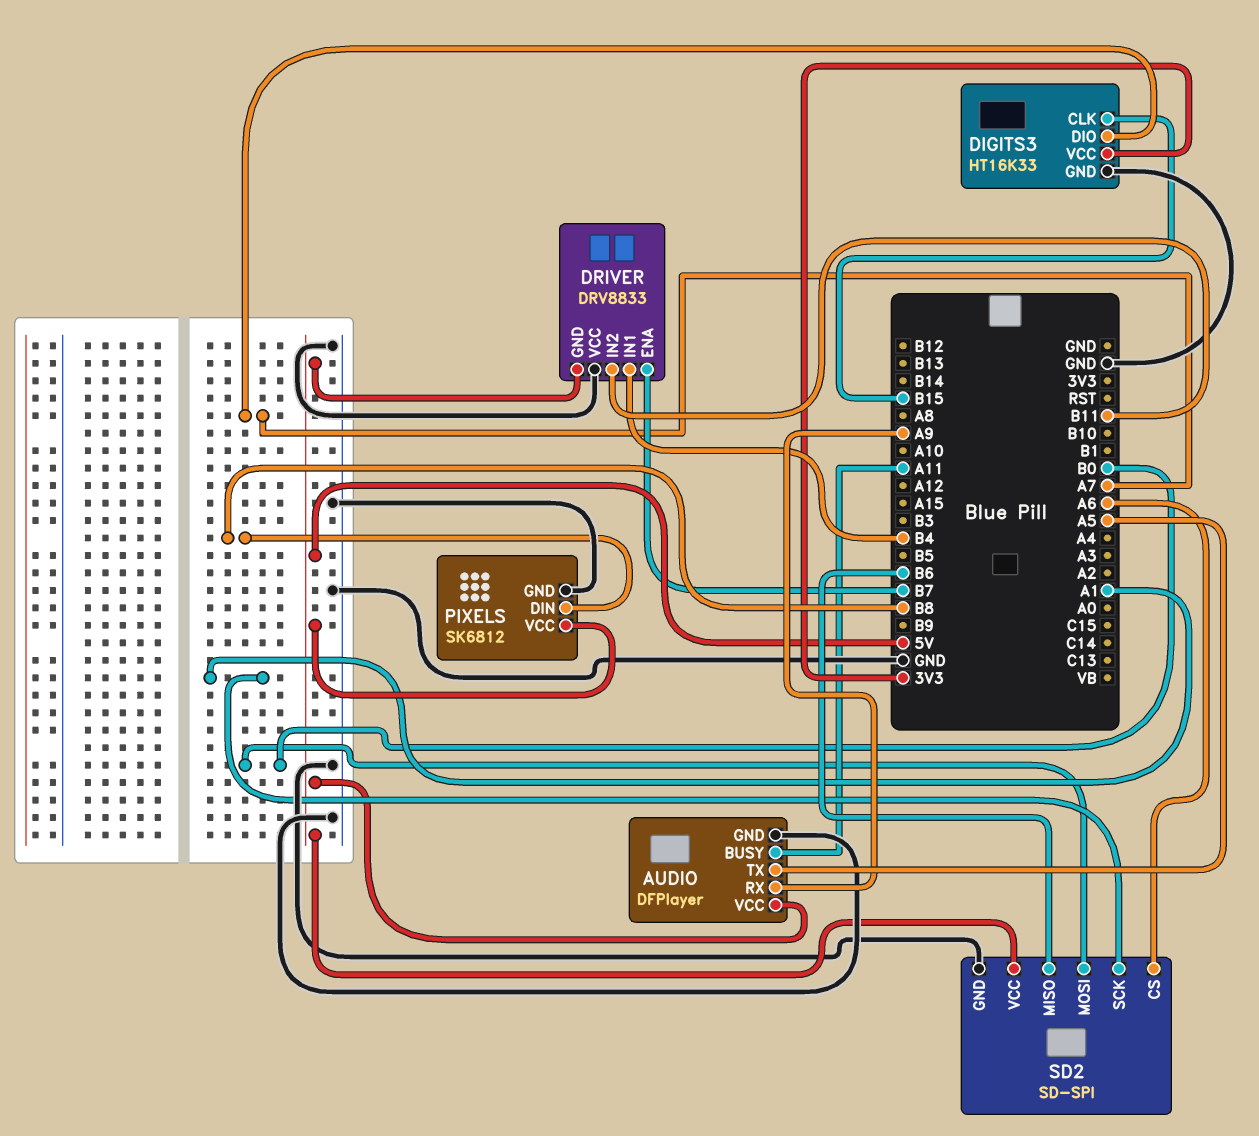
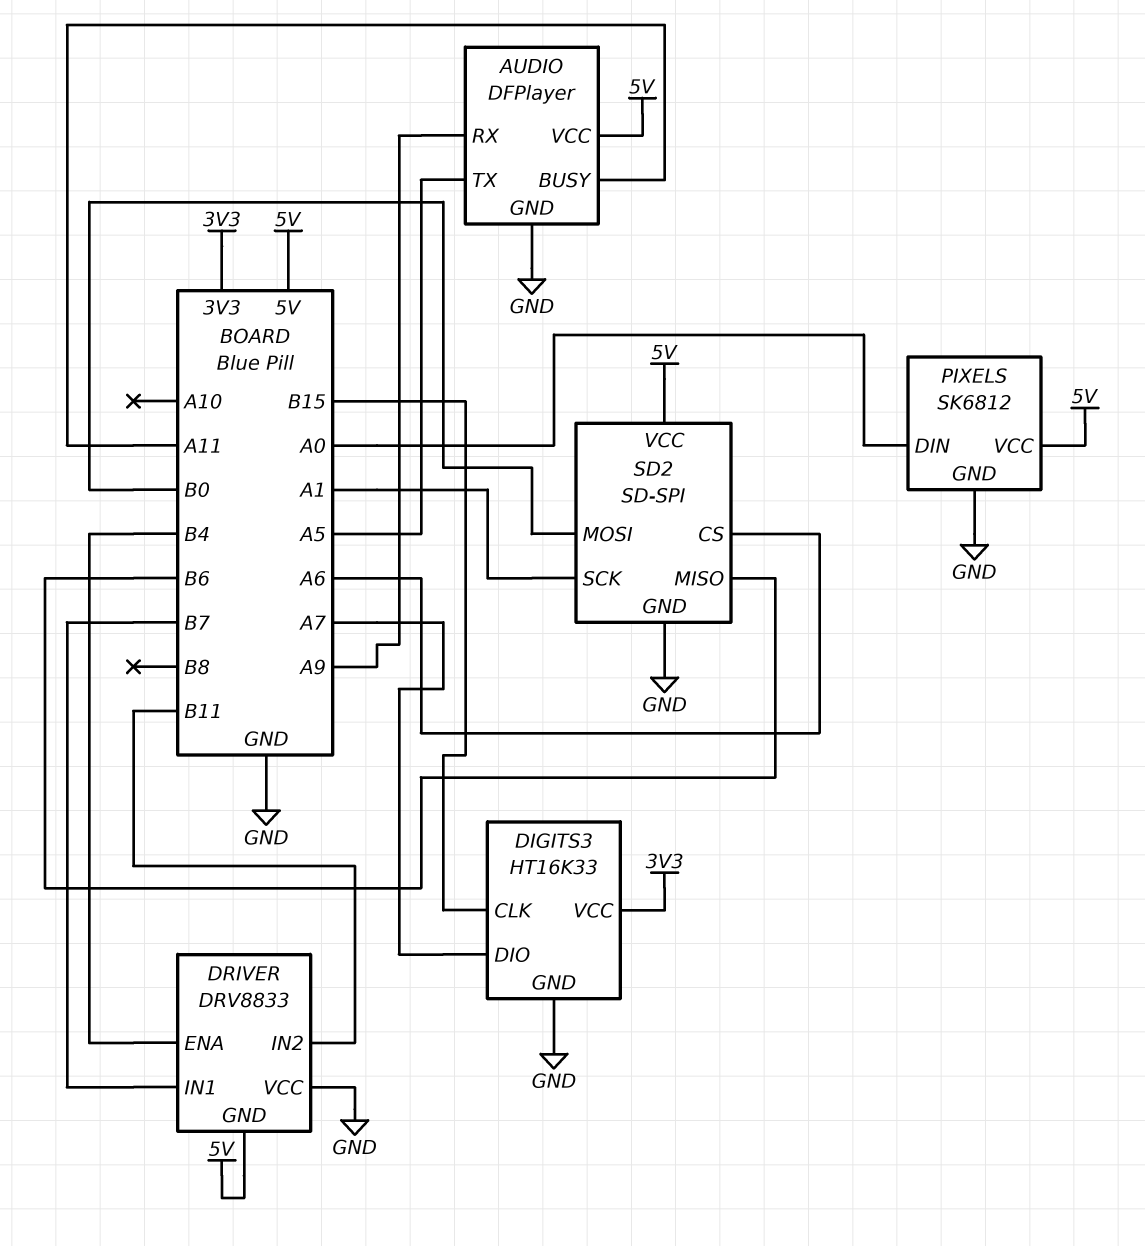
DRIVER pin ENA: B7 -> B4
DRIVER pin IN1: B4 -> B7
PIXELS pin DIN: B8 -> A0

